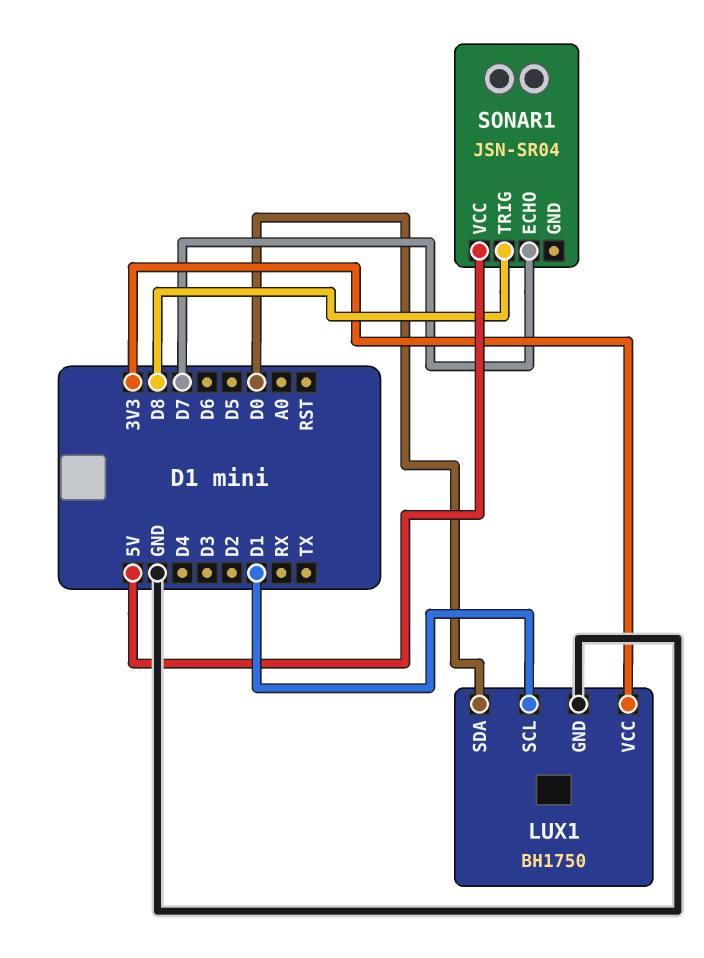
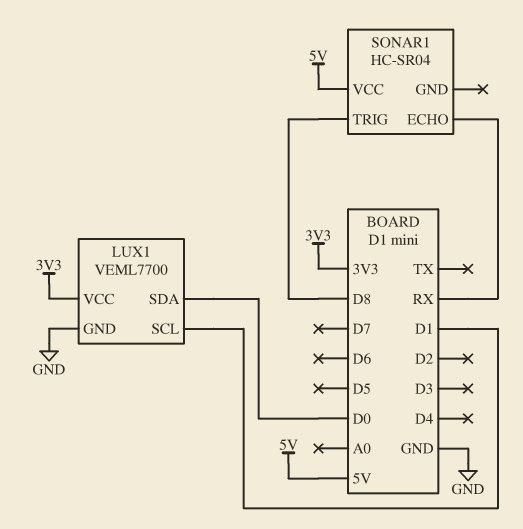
LUX1: BH1750 -> VEML7700
SONAR1: JSN-SR04 -> HC-SR04
SONAR1 pin ECHO: D7 -> RX

